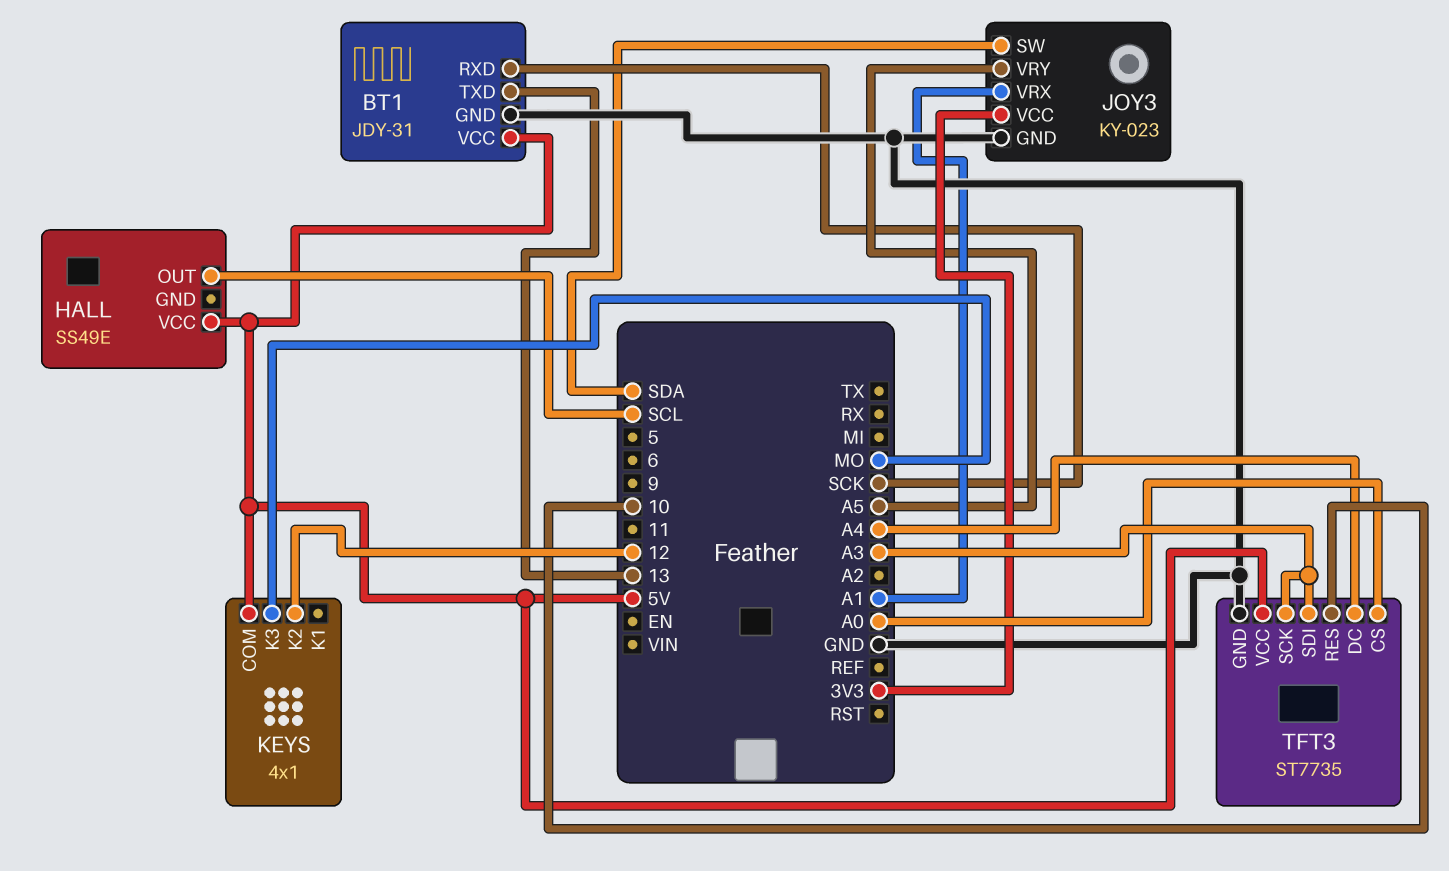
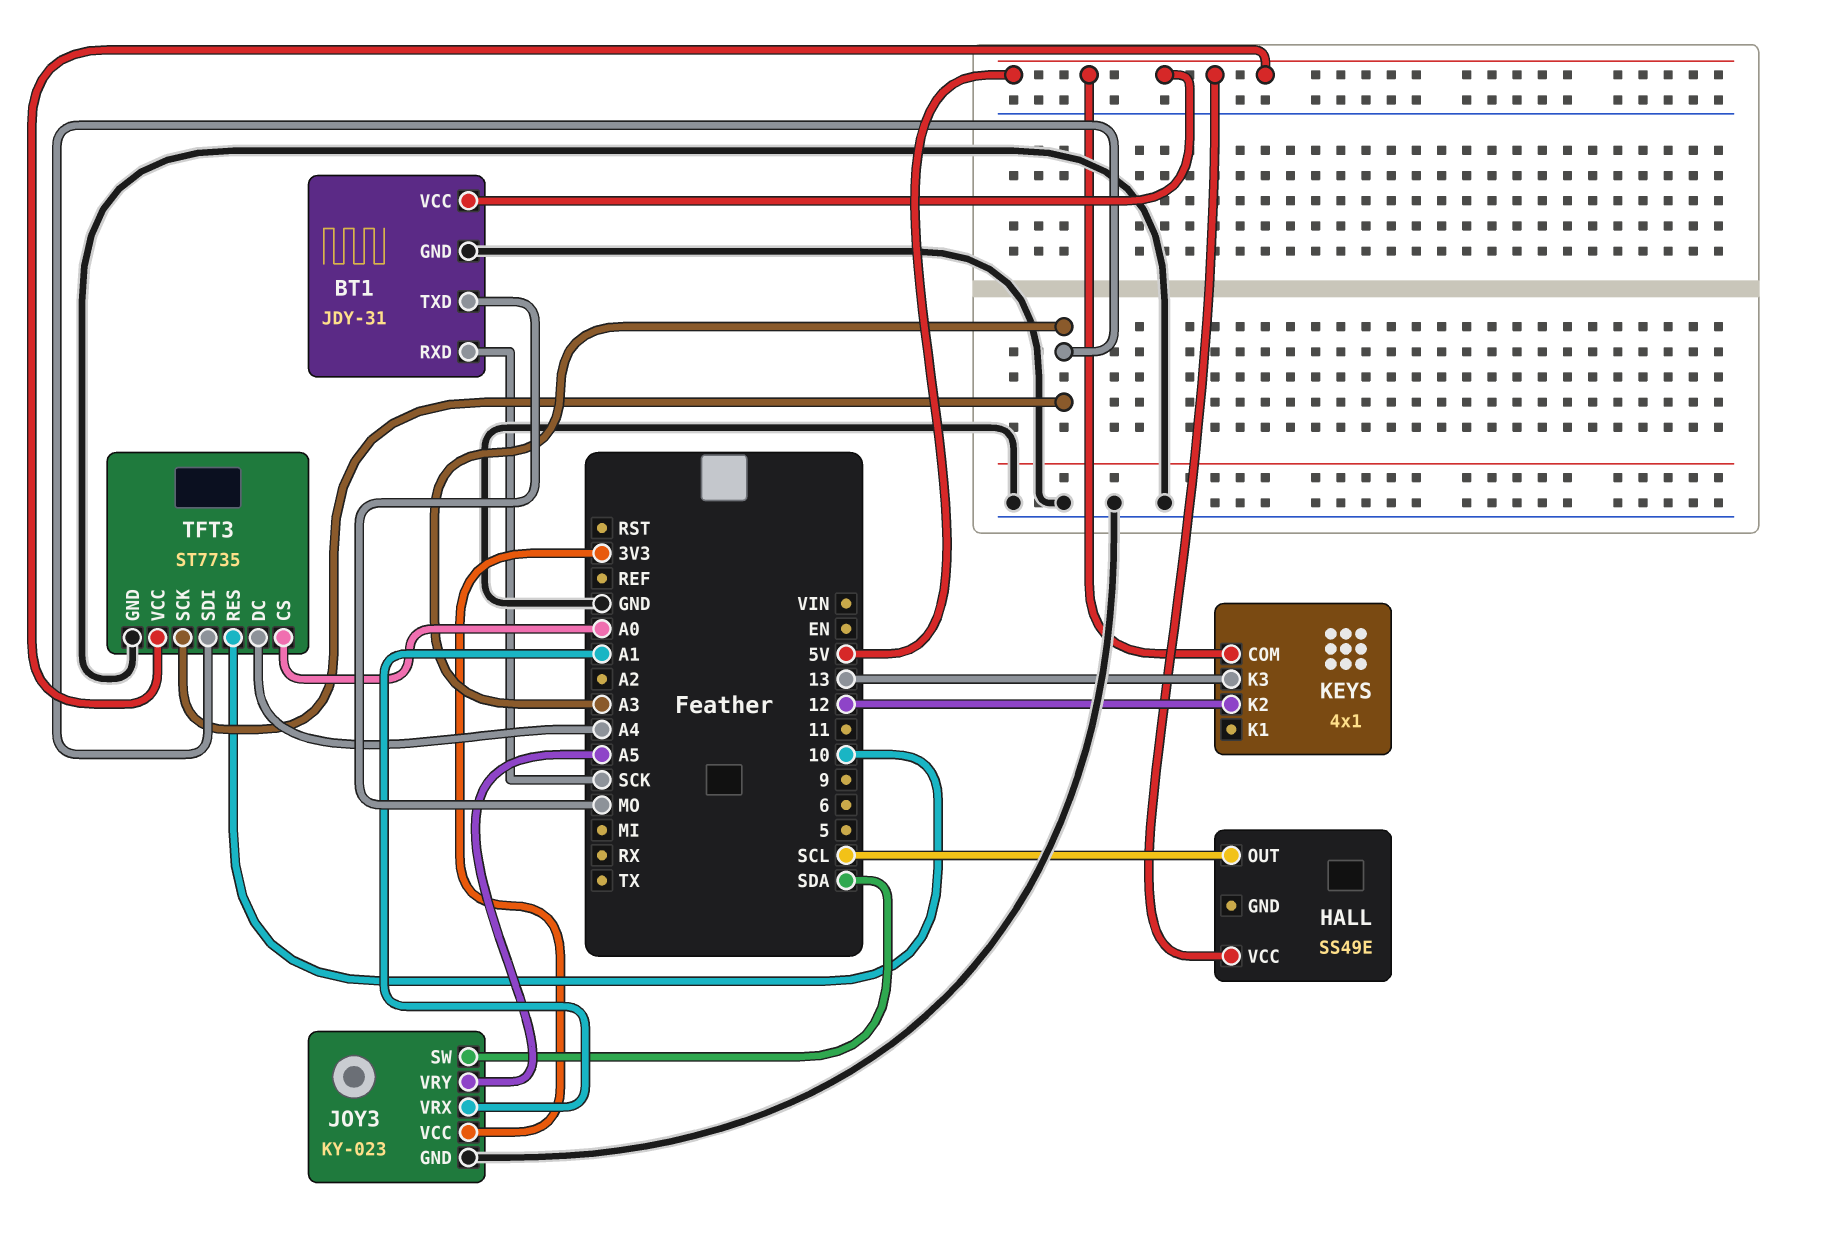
BT1 pin TXD: 13 -> MO
KEYS pin K3: MO -> 13

